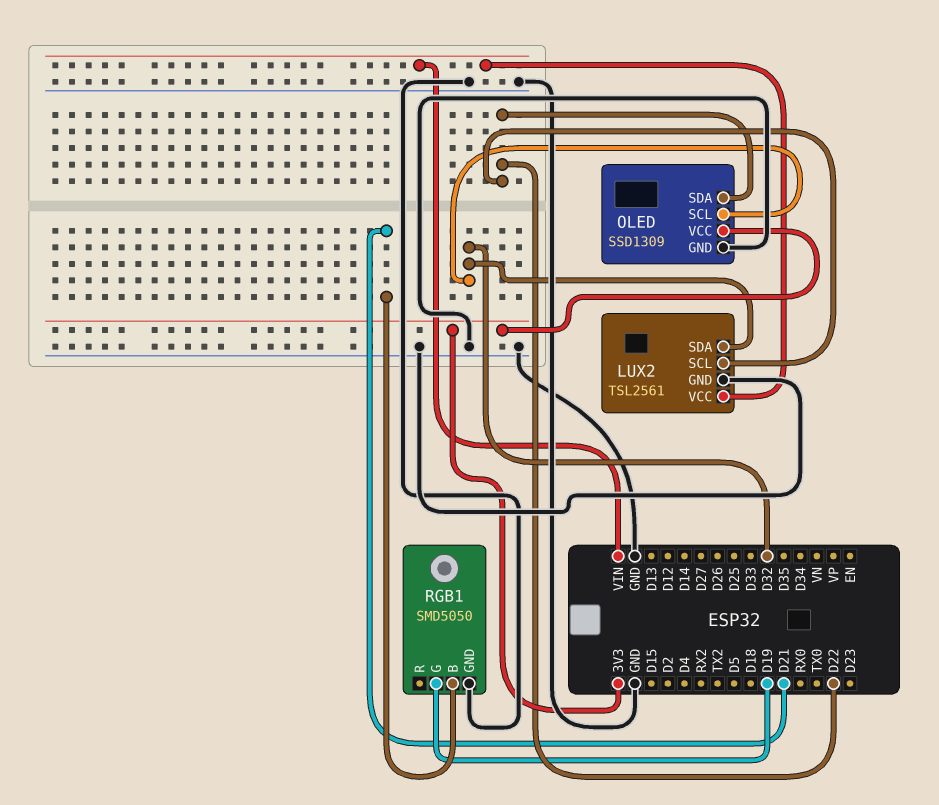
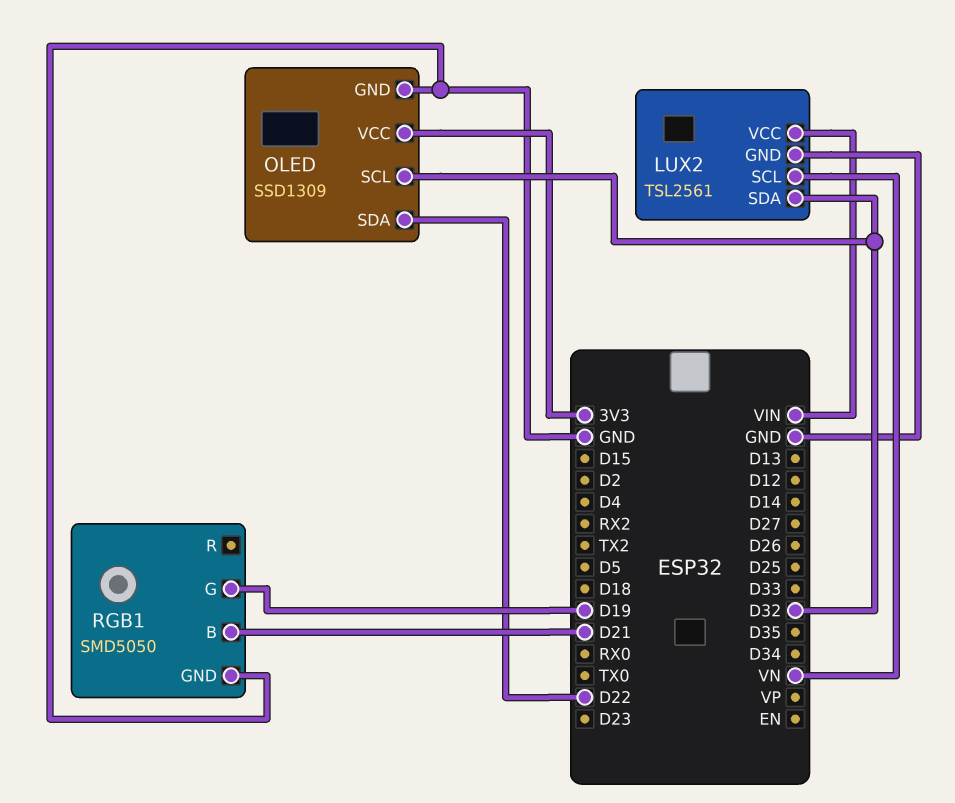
LUX2 pin SCL: D22 -> VN

